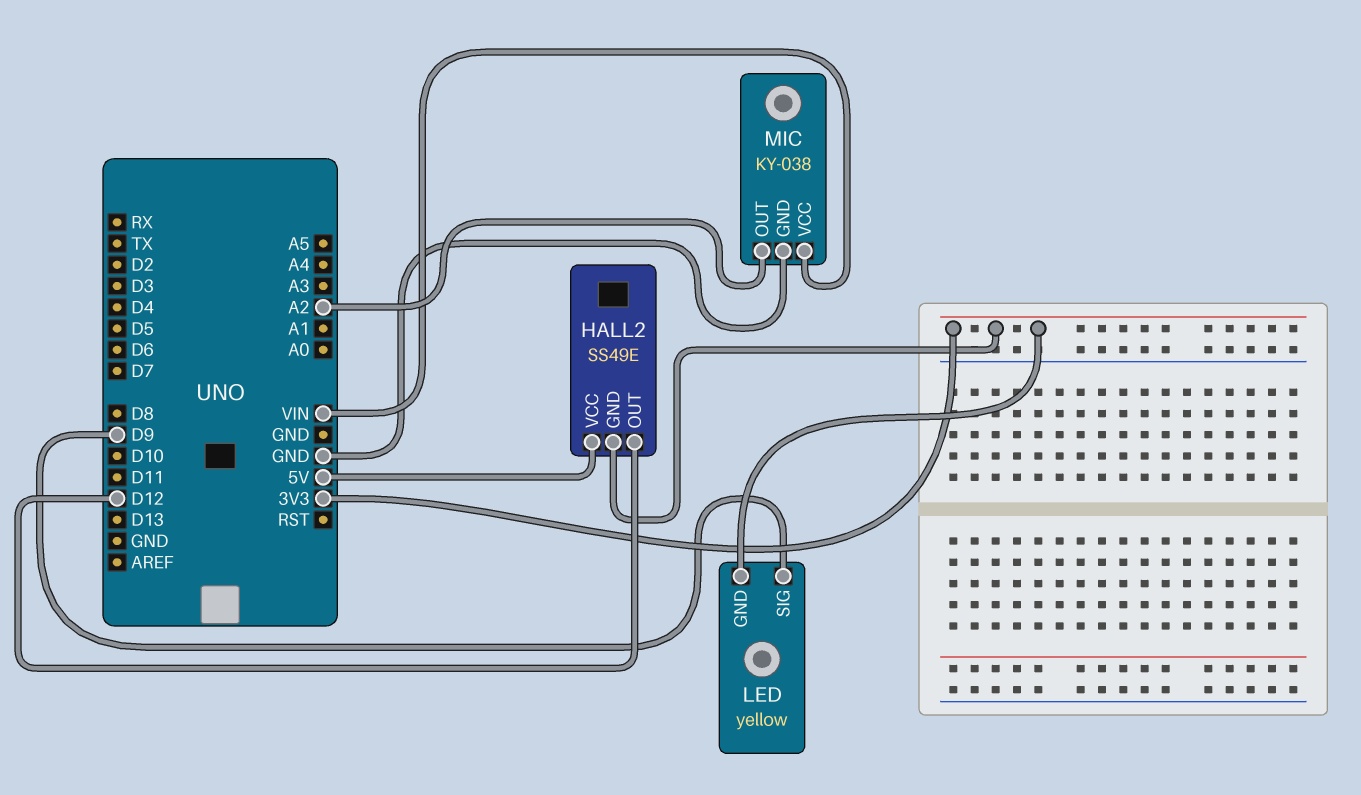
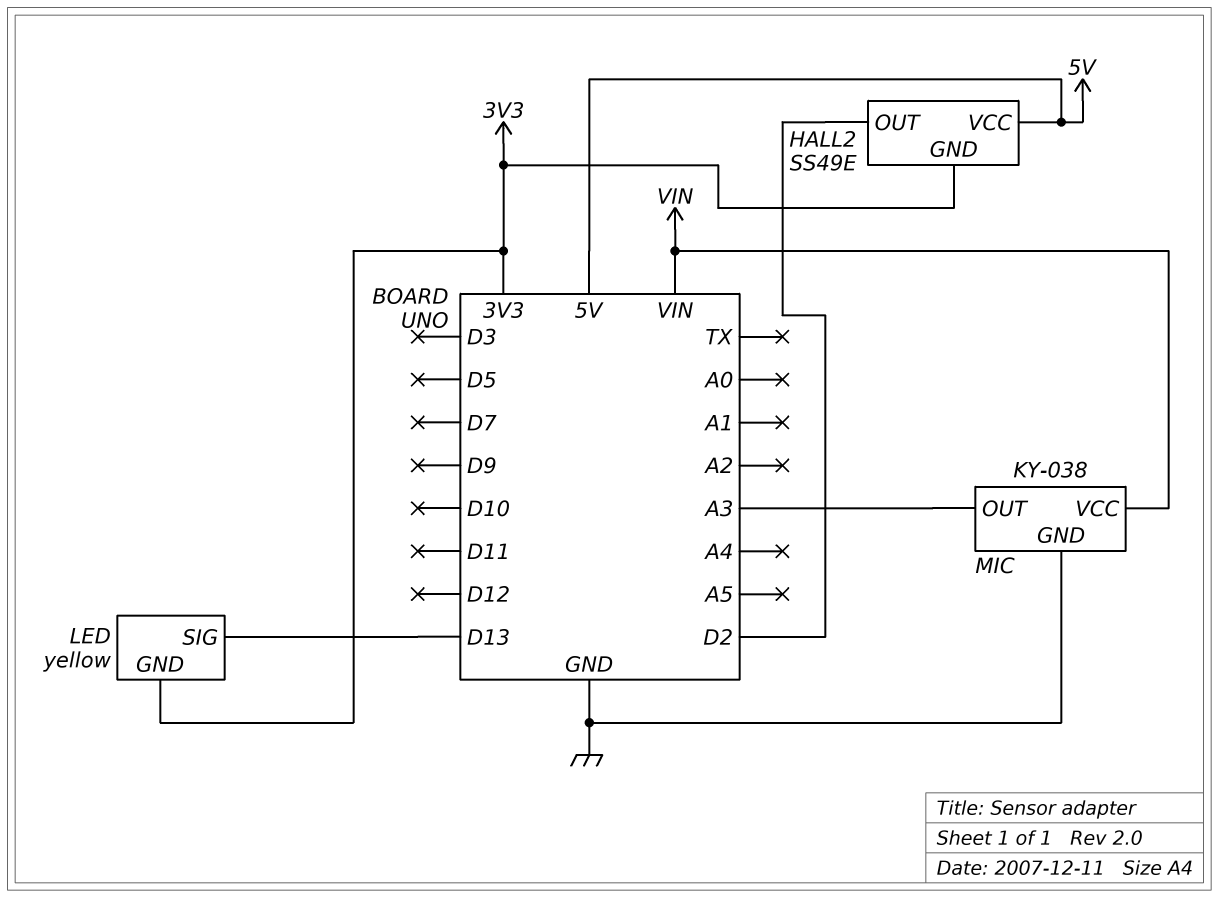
HALL2 pin OUT: D12 -> D2
LED pin SIG: D9 -> D13
MIC pin OUT: A2 -> A3

